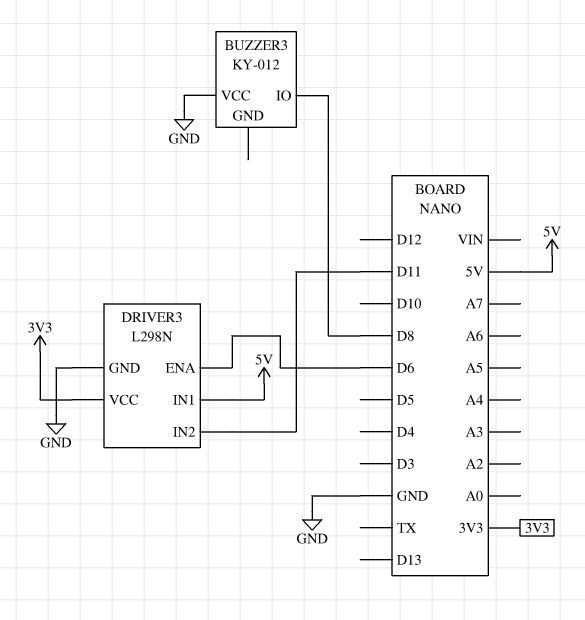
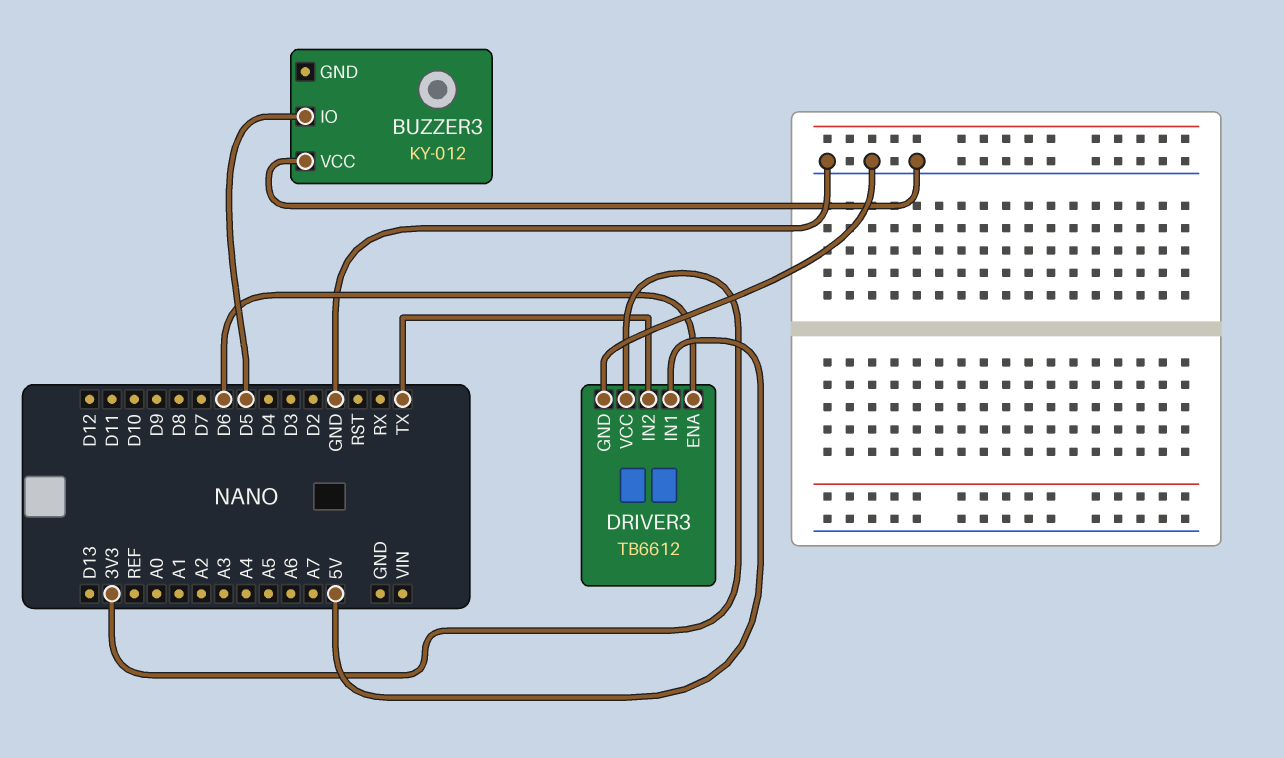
BUZZER3 pin IO: D8 -> D5
DRIVER3: L298N -> TB6612
DRIVER3 pin IN2: D11 -> TX

